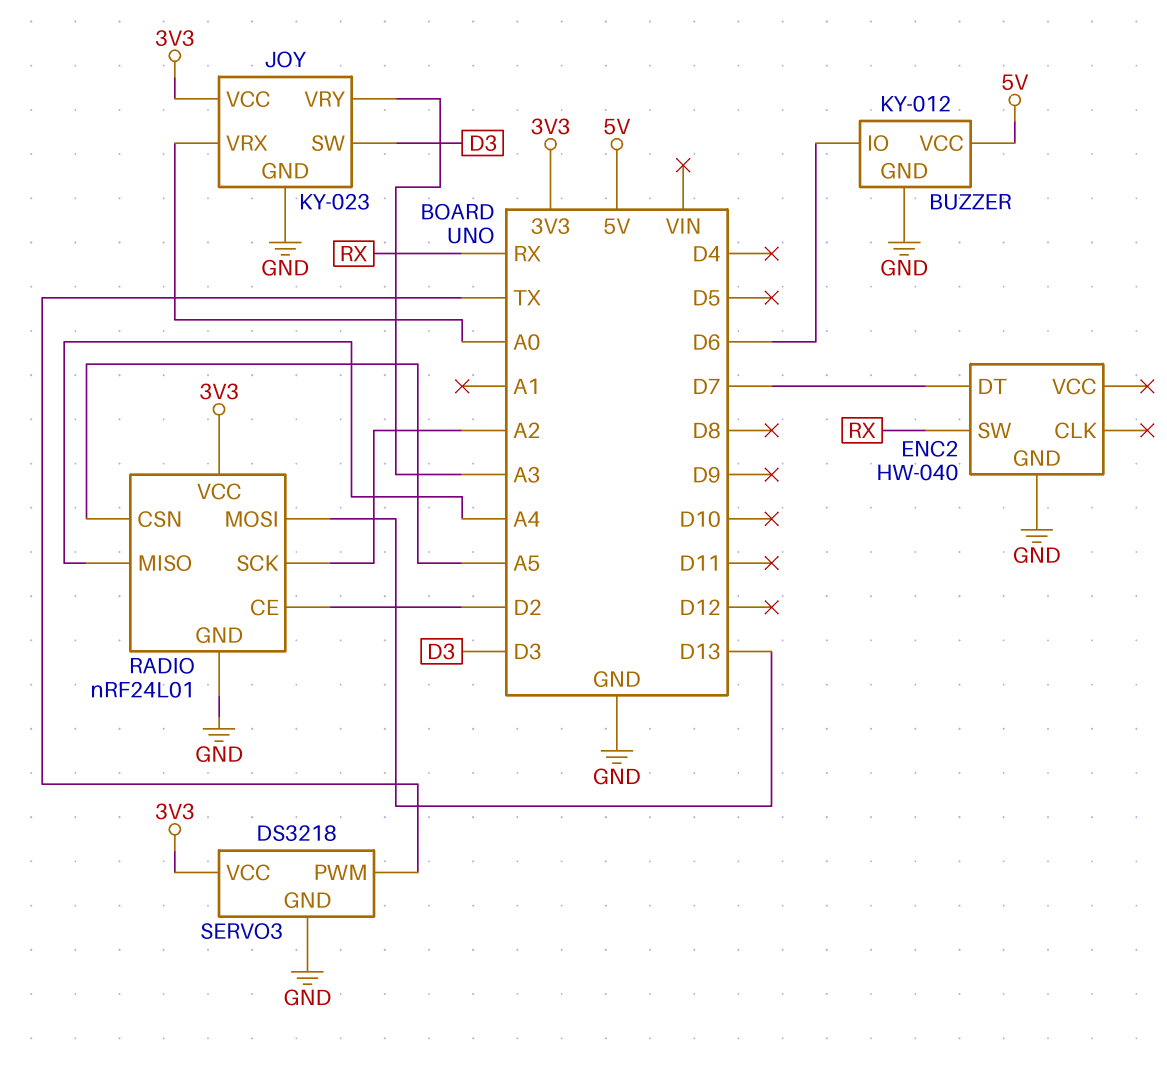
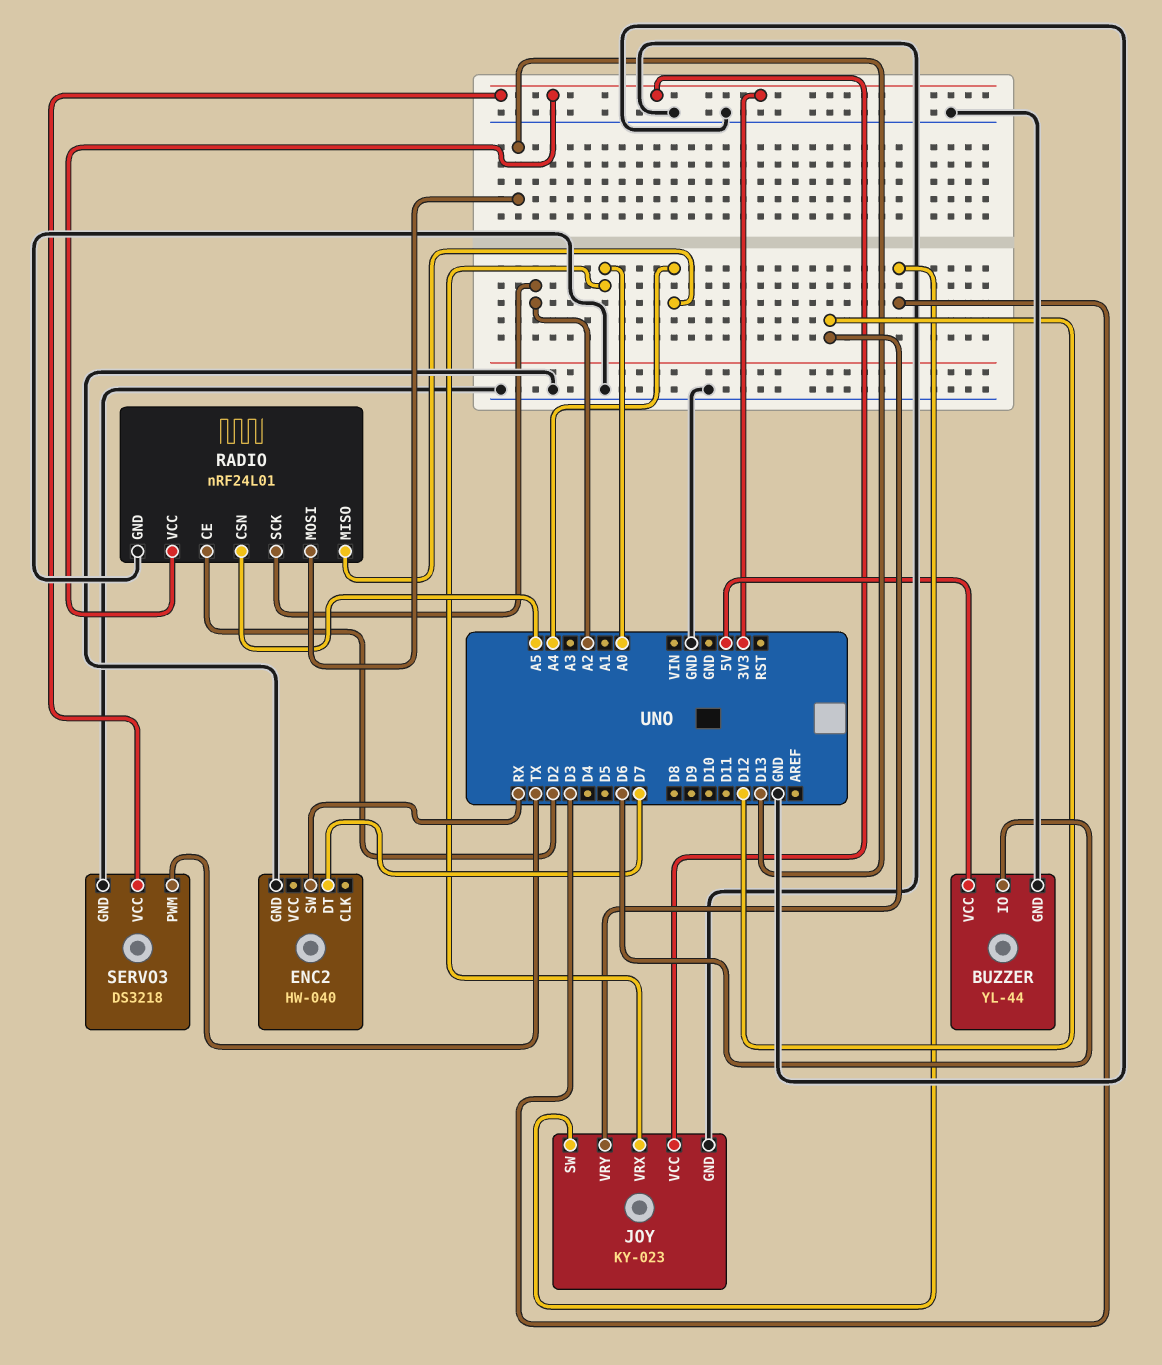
BUZZER: KY-012 -> YL-44
JOY pin VRY: A3 -> D12

